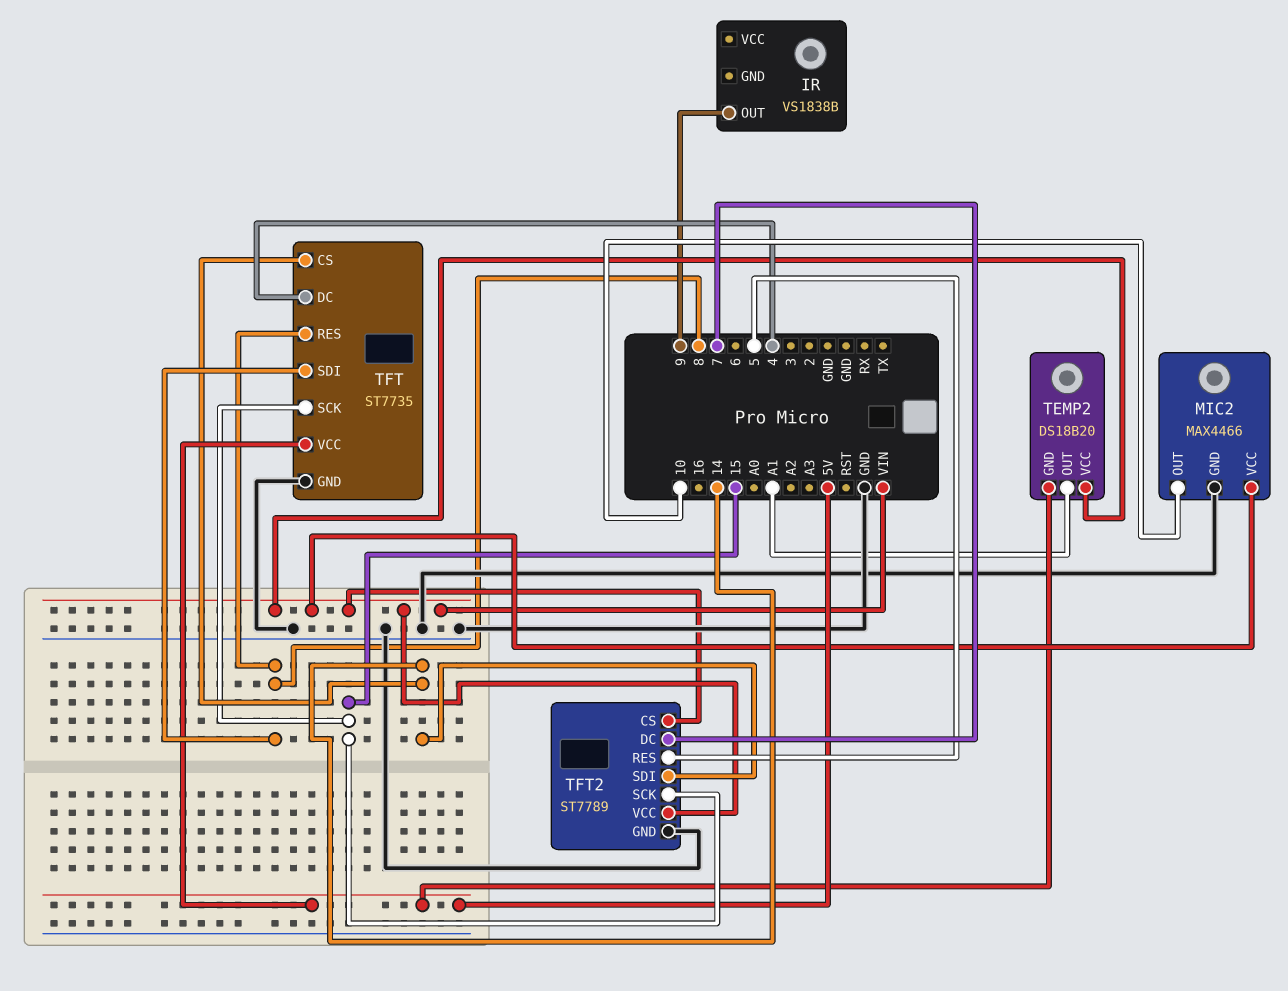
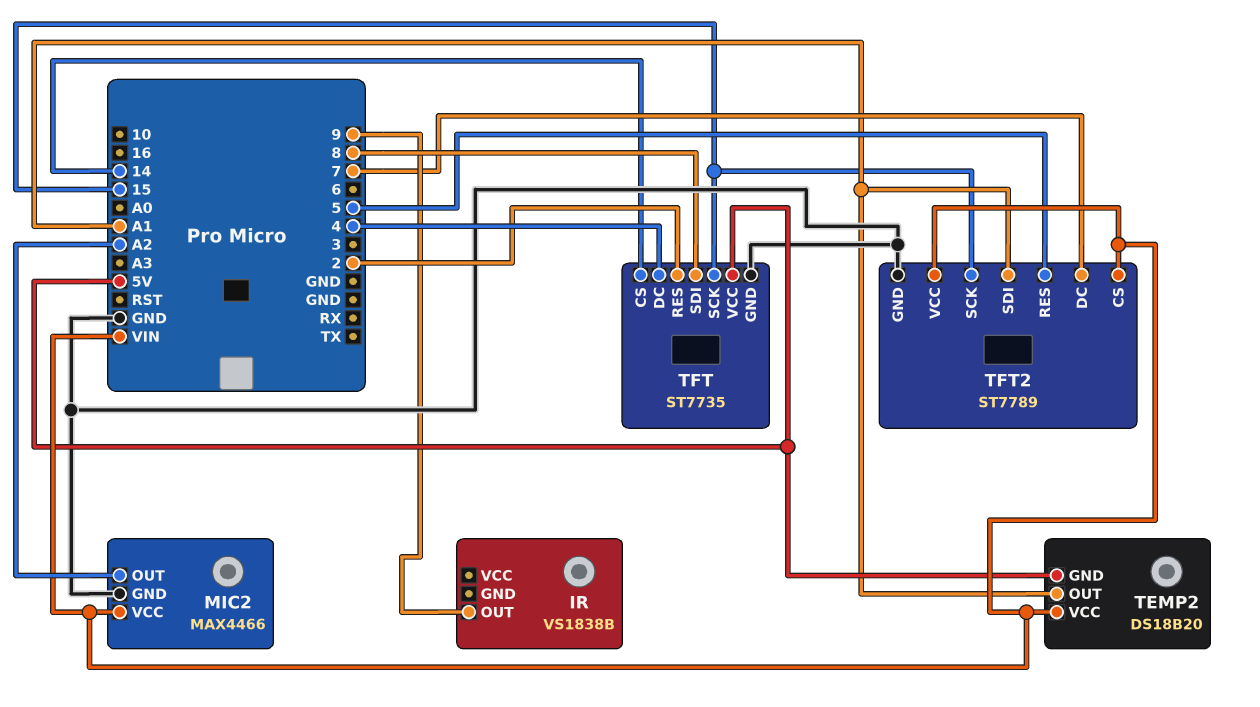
MIC2 pin OUT: 10 -> A2
TFT pin RES: 8 -> 2
TFT2 pin SDI: 14 -> A1

